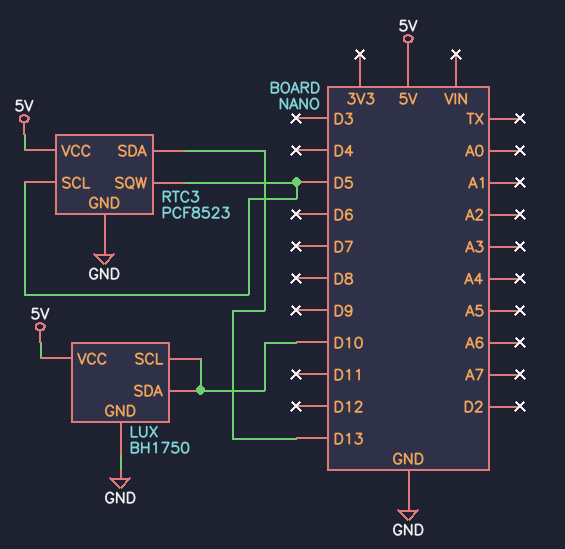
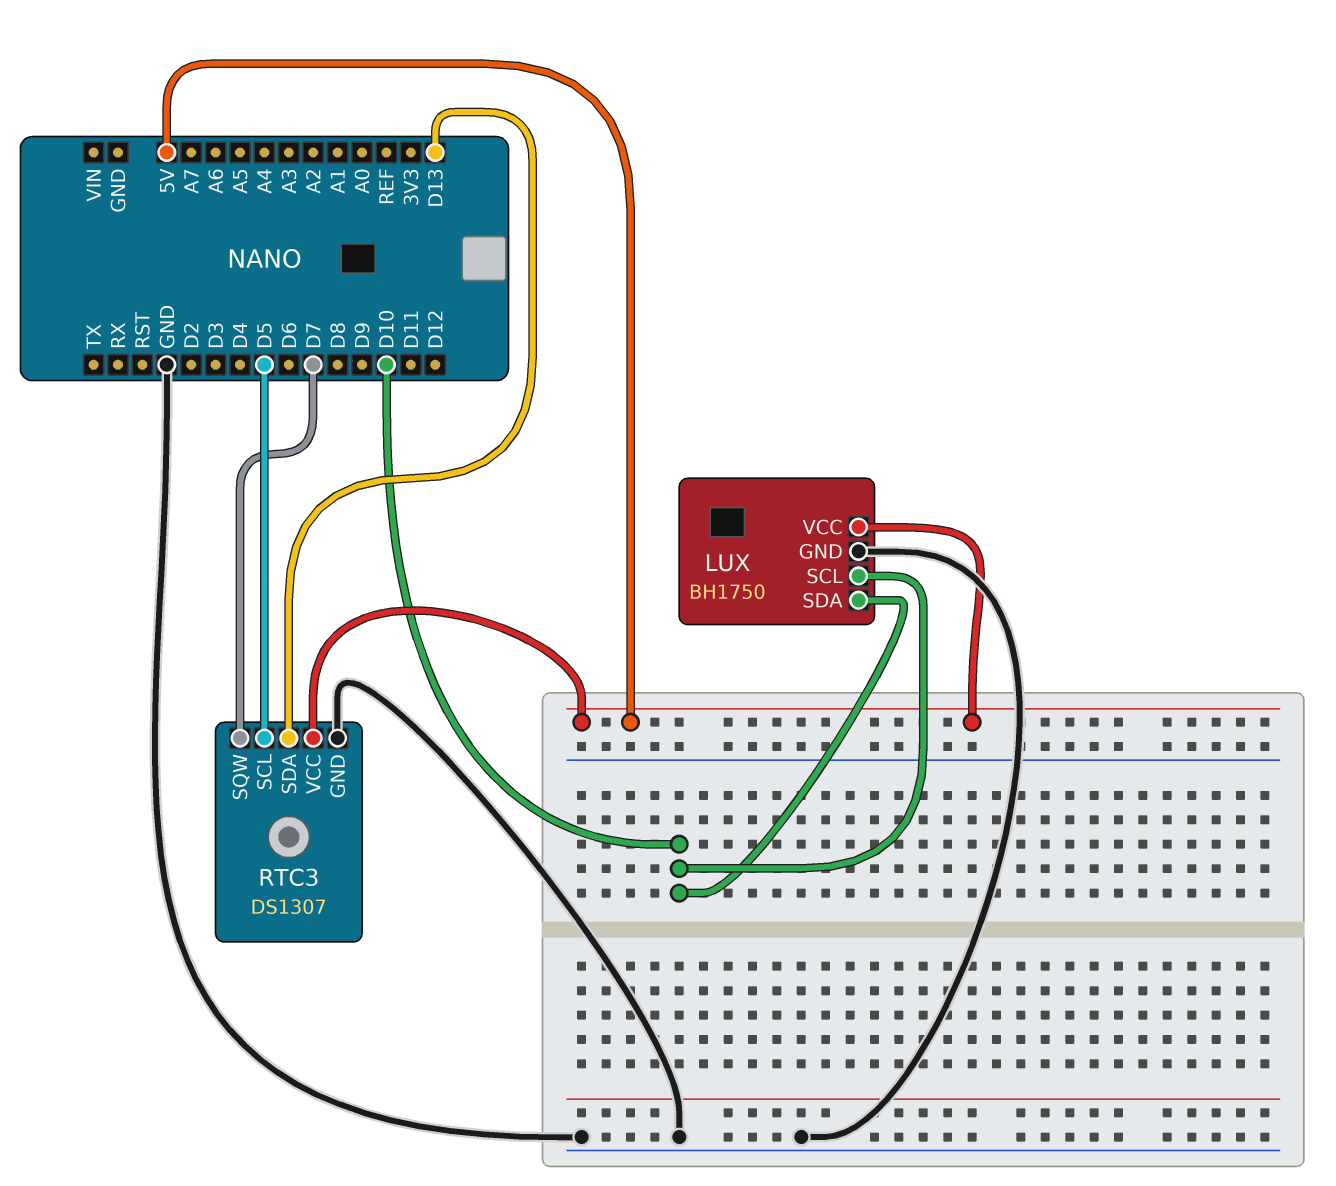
RTC3: PCF8523 -> DS1307
RTC3 pin SQW: D5 -> D7

